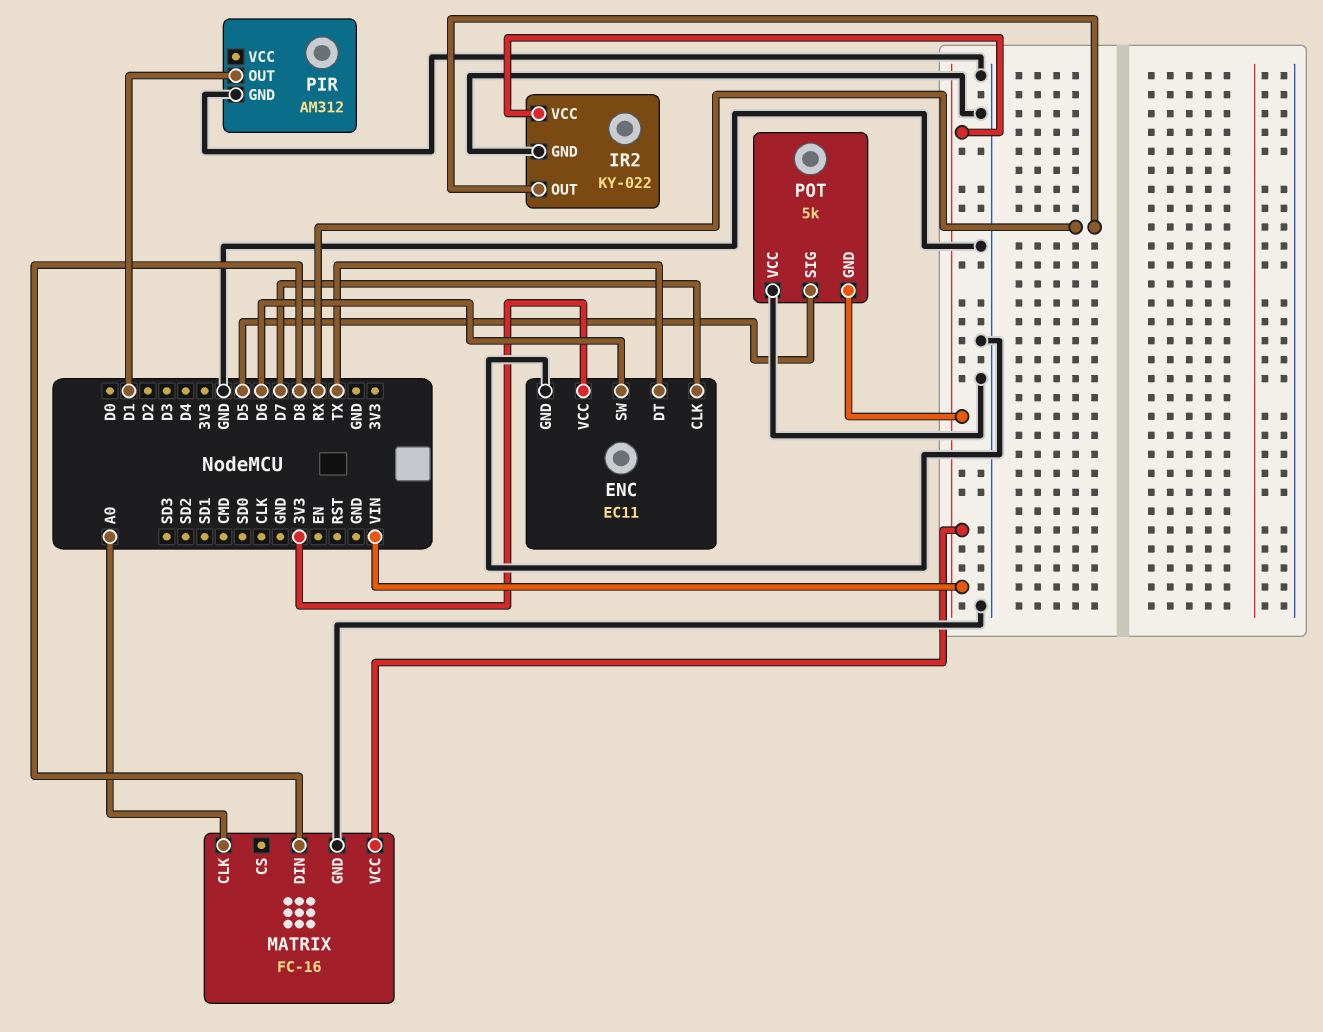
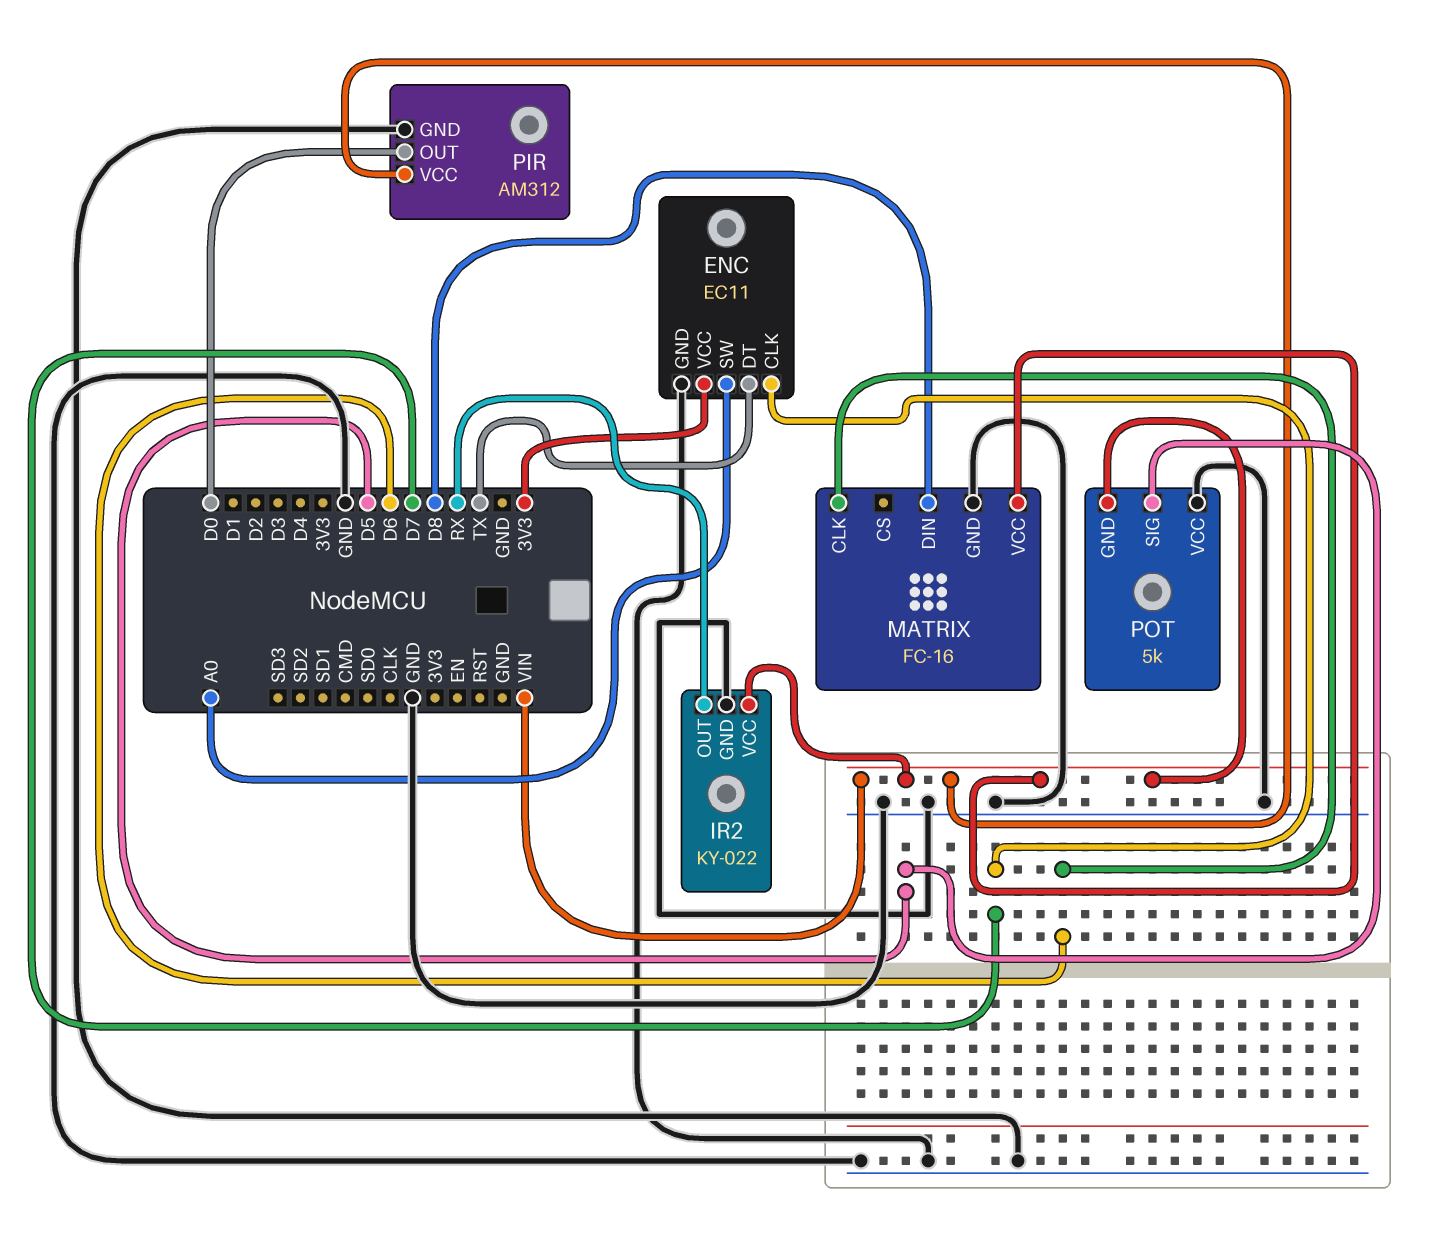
ENC pin SW: D6 -> A0
MATRIX pin CLK: A0 -> D6
PIR pin OUT: D1 -> D0
PIR pin VCC: none -> VIN

